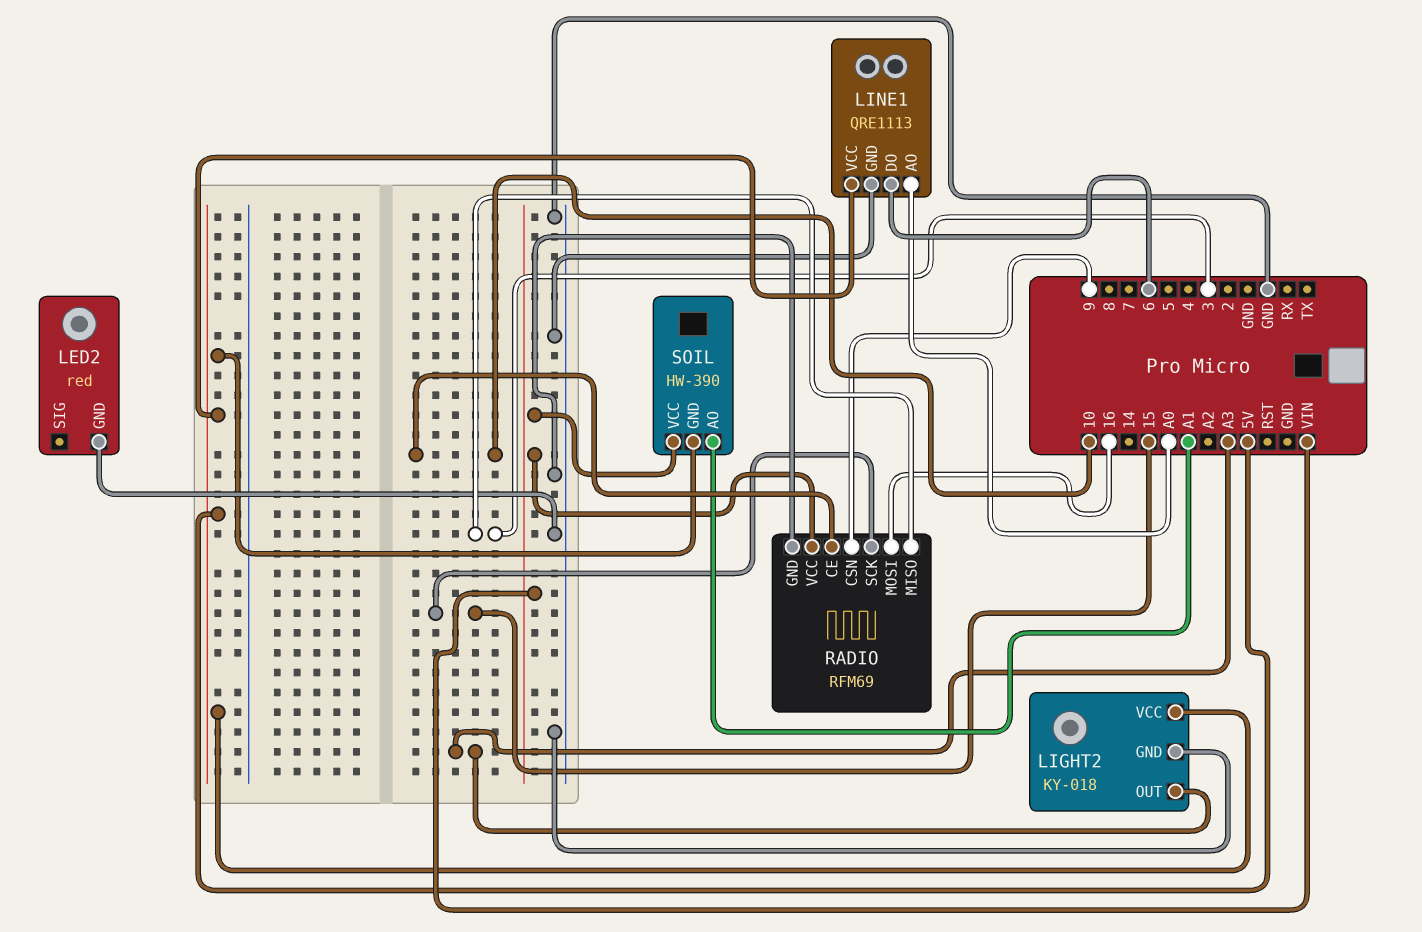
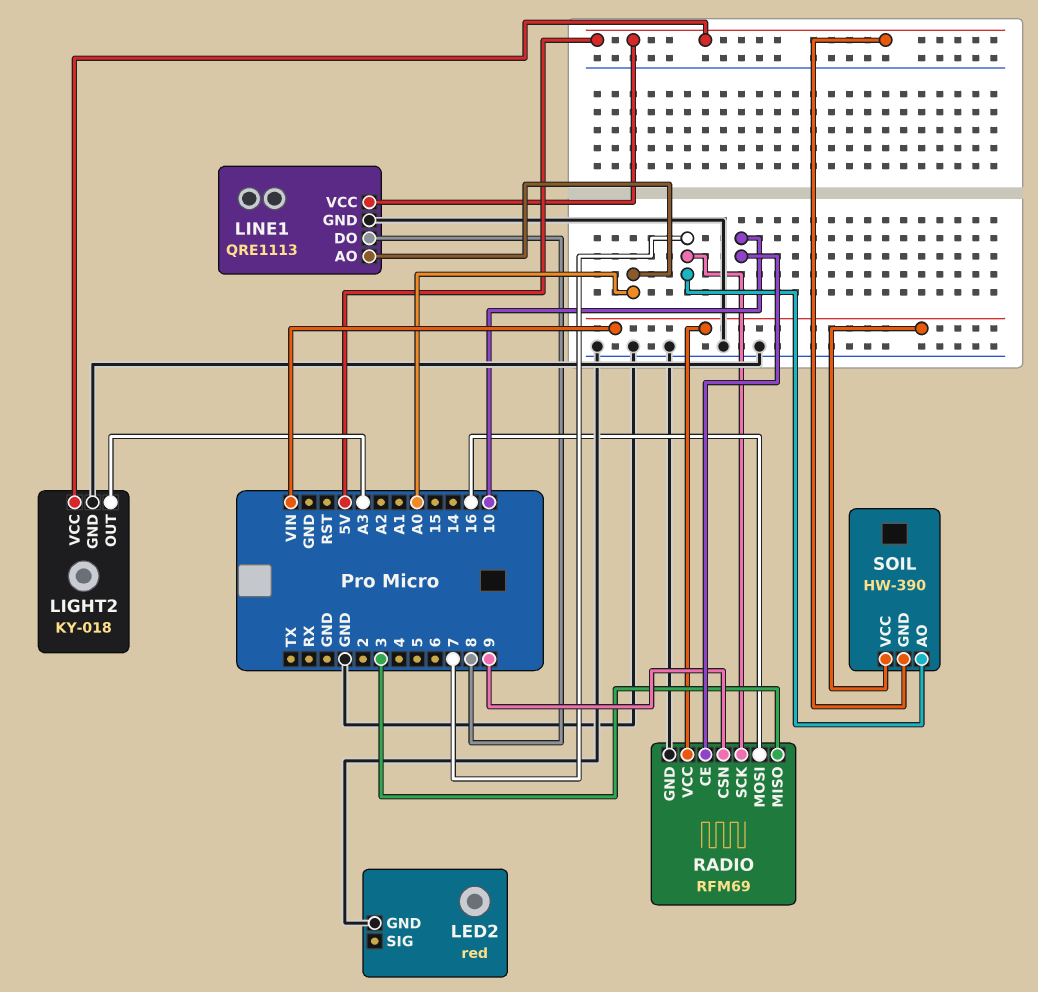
LINE1 pin DO: 6 -> 8
RADIO pin SCK: 15 -> 7
SOIL pin AO: A1 -> 7

